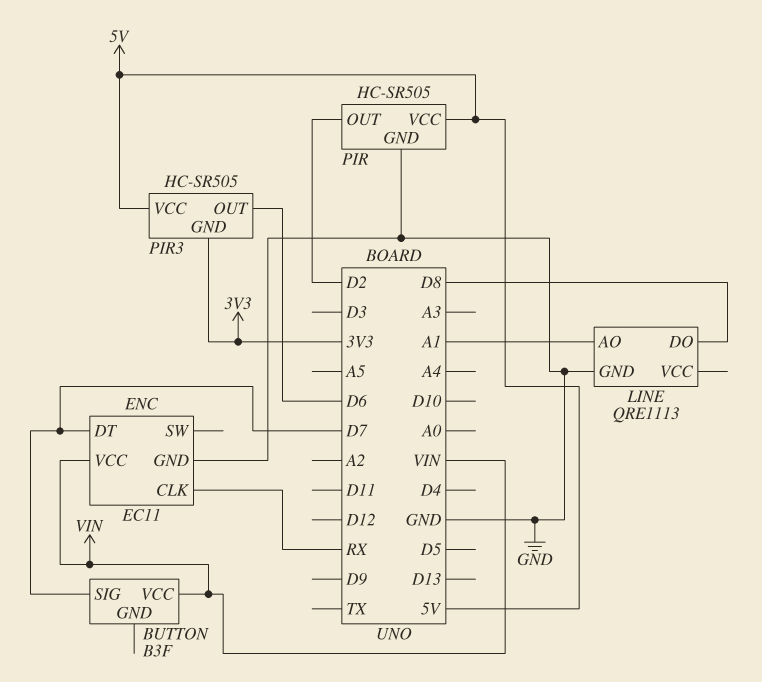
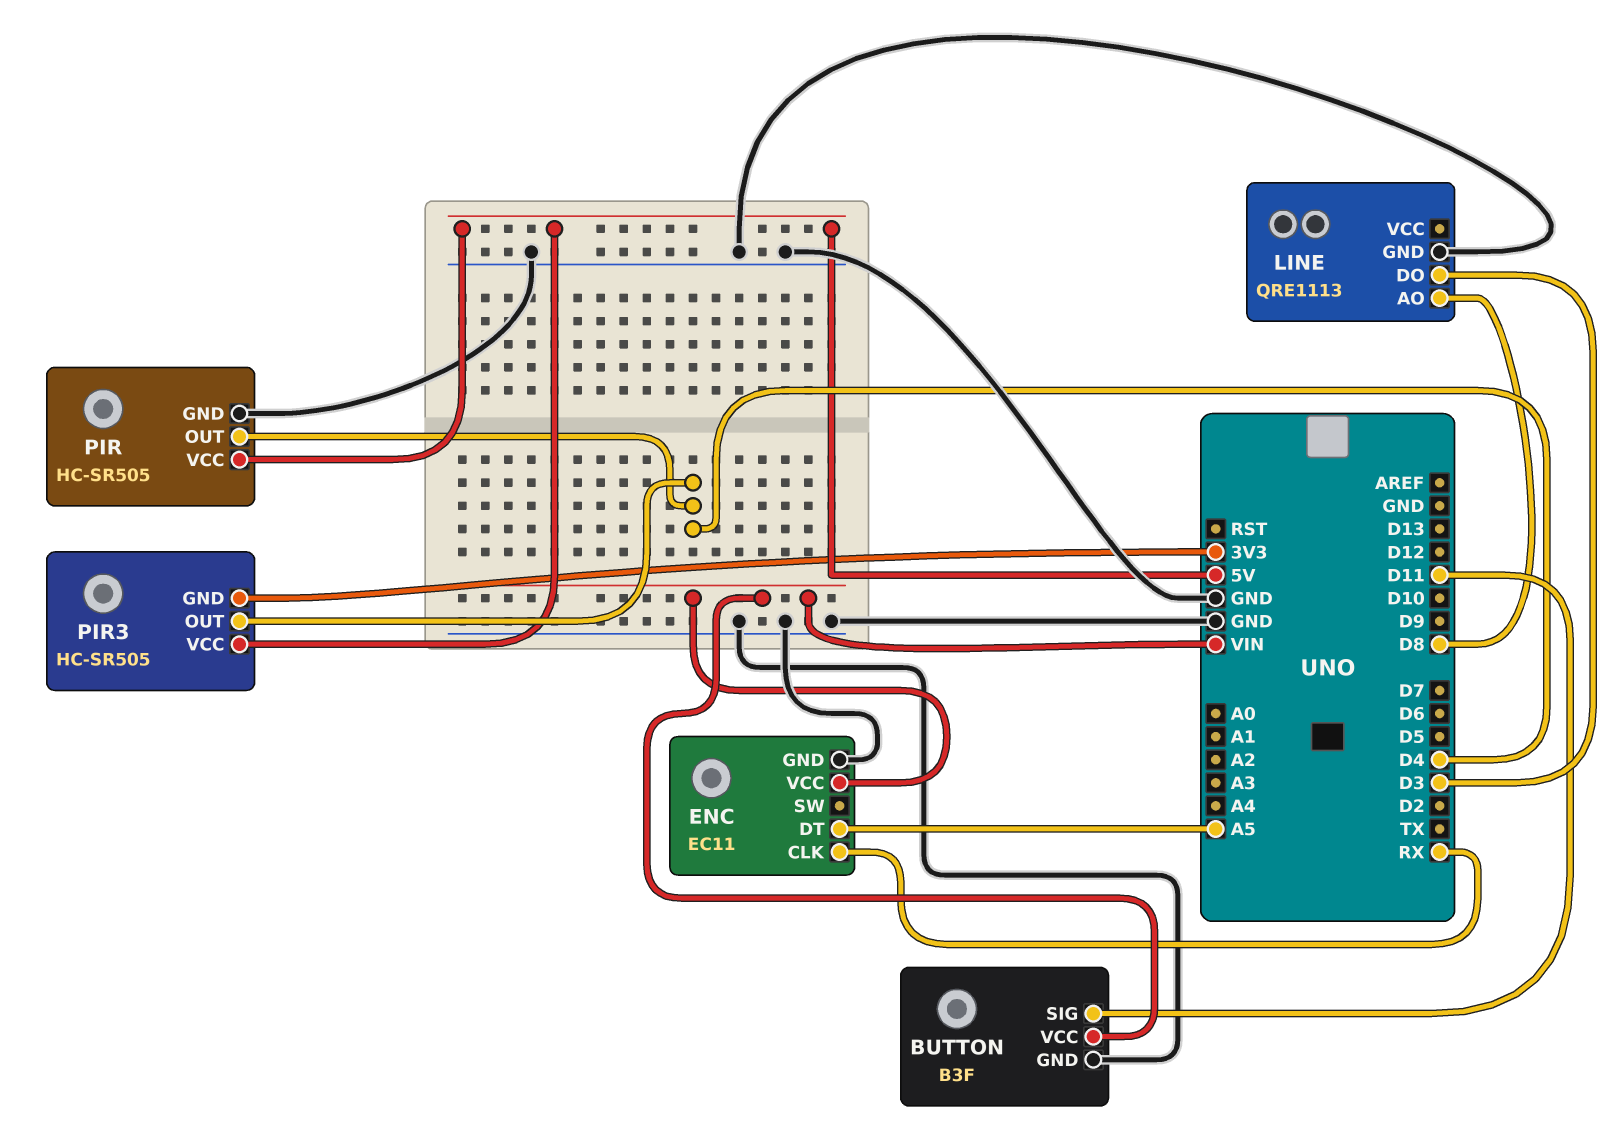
BUTTON pin GND: none -> GND
BUTTON pin SIG: D7 -> D11
ENC pin DT: D7 -> A5
LINE pin AO: A1 -> D8
LINE pin DO: D8 -> D3
PIR pin OUT: D2 -> D4
PIR3 pin OUT: D6 -> D4

